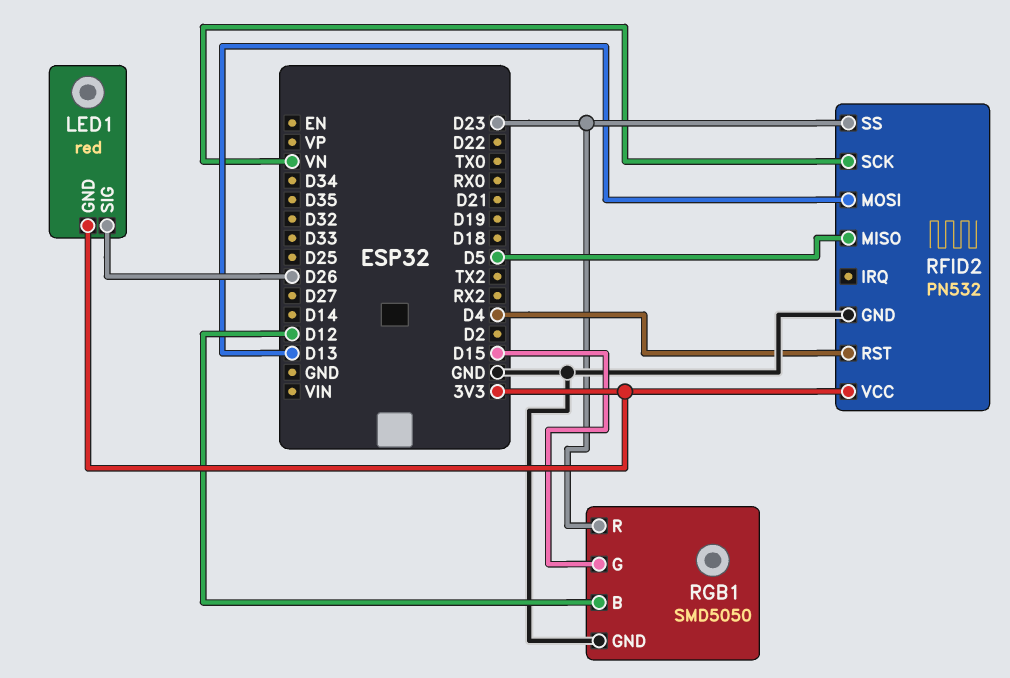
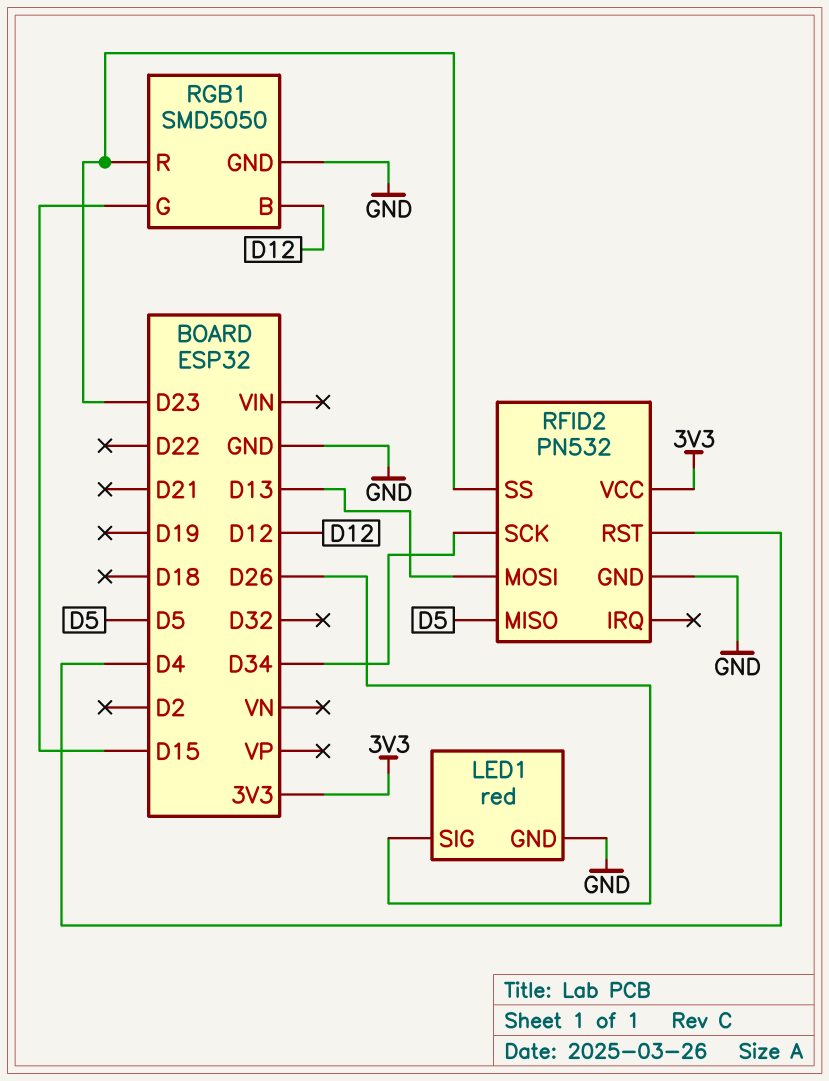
LED1 pin GND: 3V3 -> GND
RFID2 pin SCK: VN -> D34

